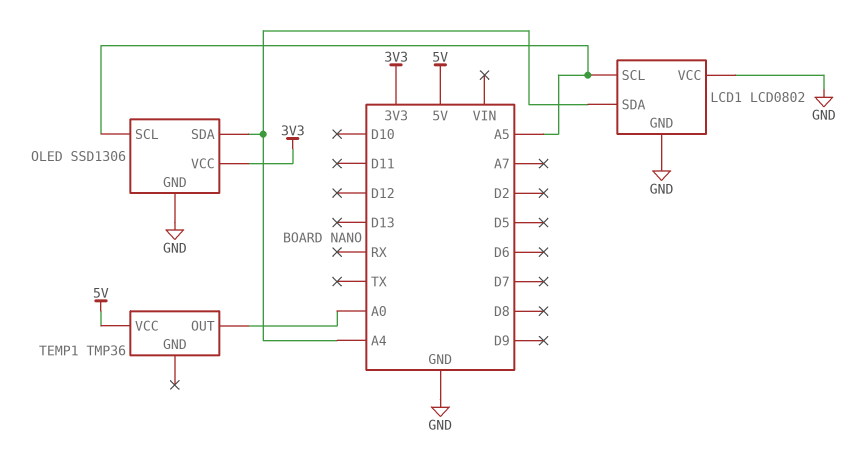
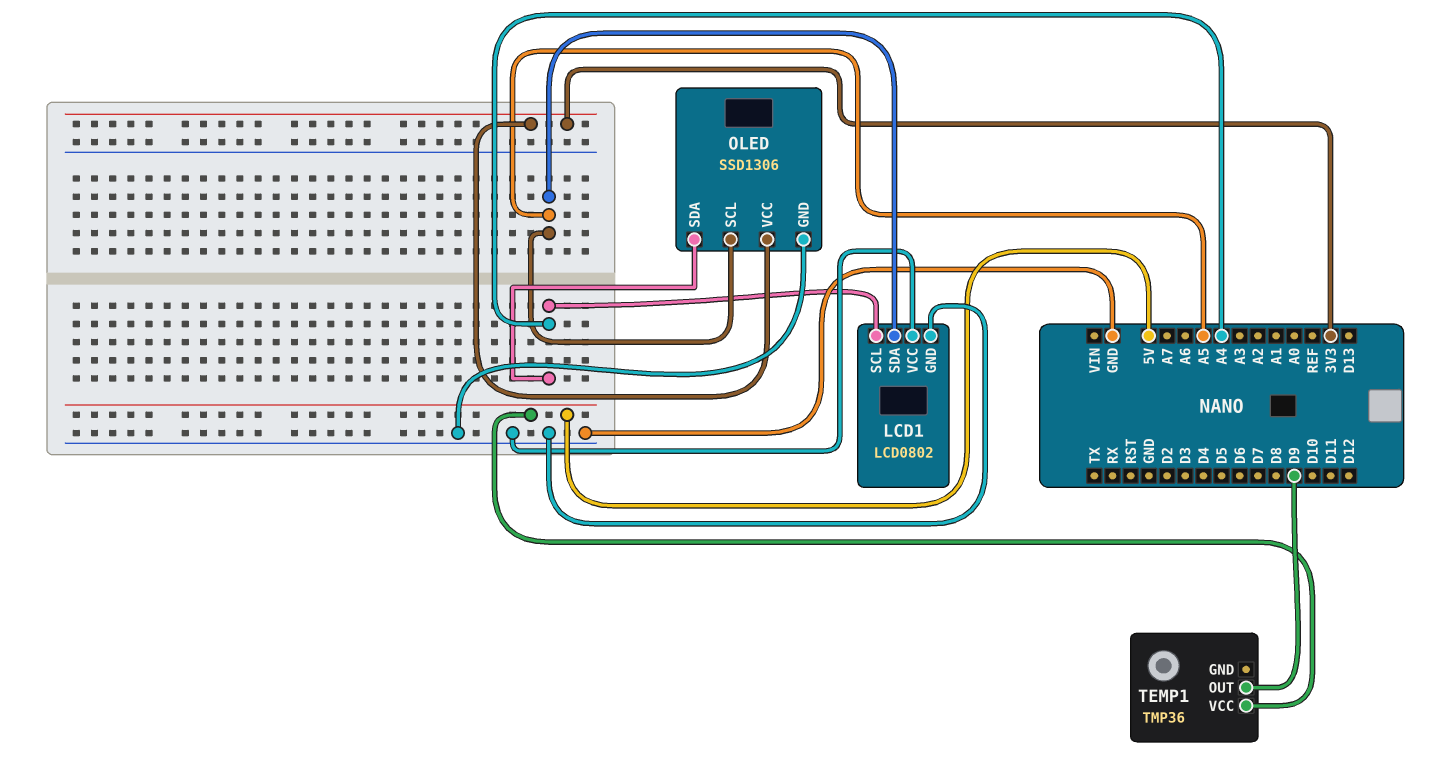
LCD1 pin SCL: A5 -> A4
LCD1 pin SDA: A4 -> A5
TEMP1 pin OUT: A0 -> D9

